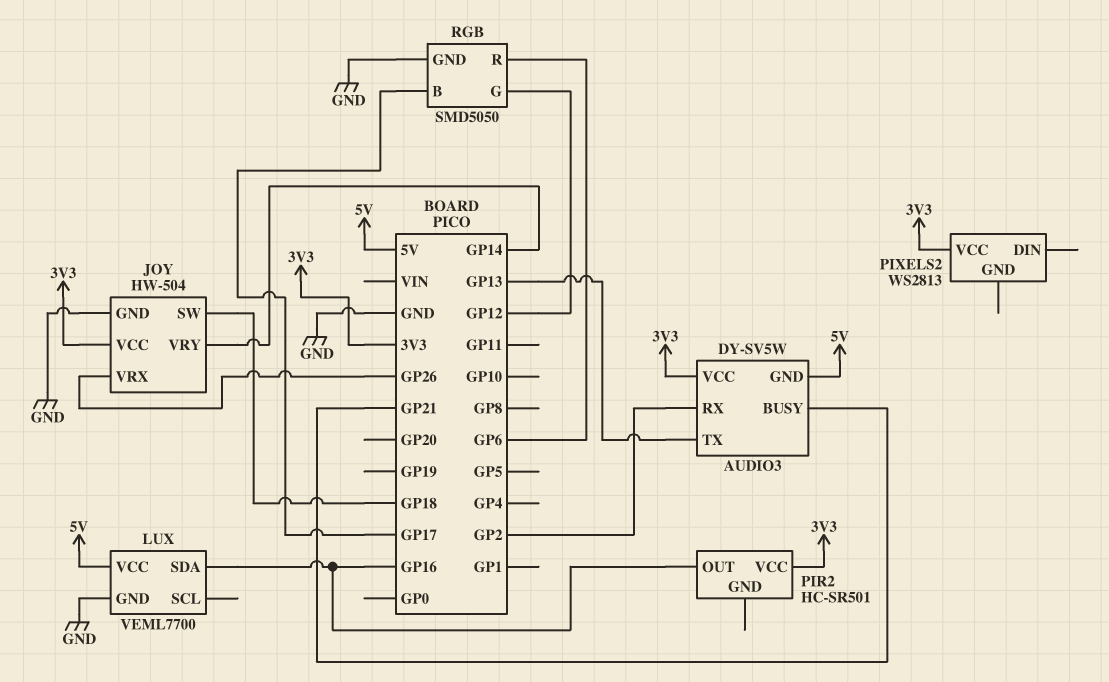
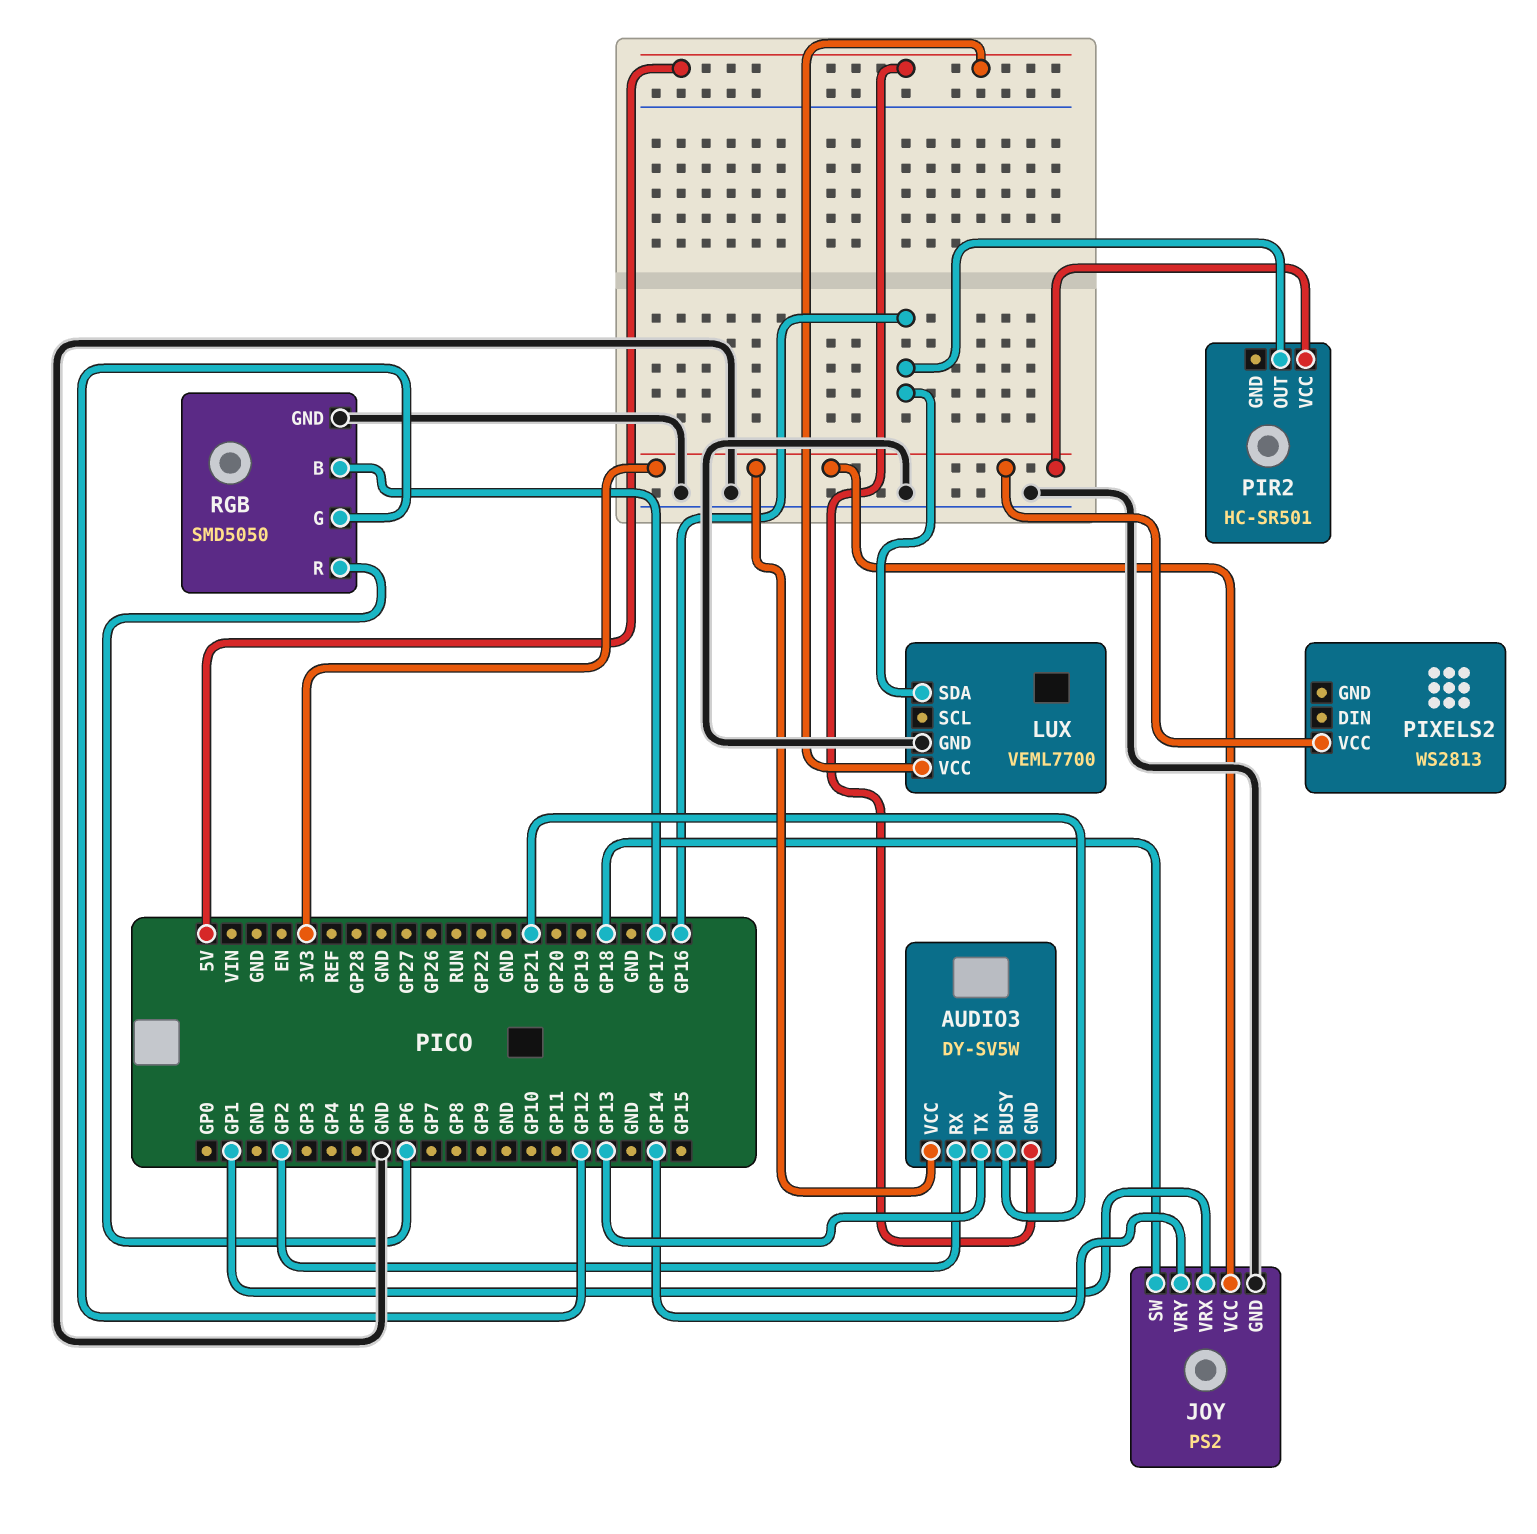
JOY: HW-504 -> PS2
JOY pin VRX: GP26 -> GP1

